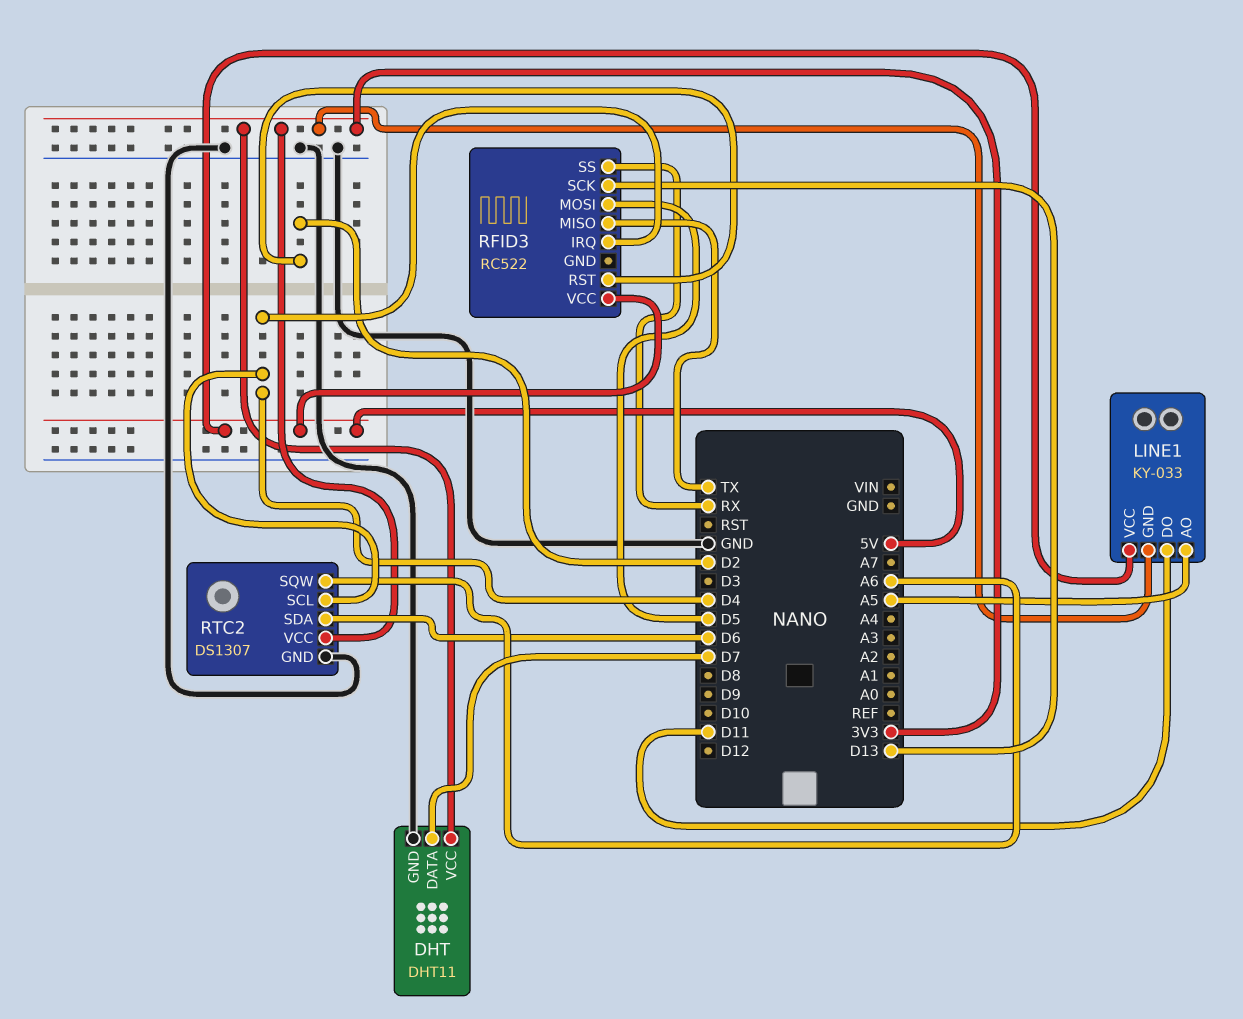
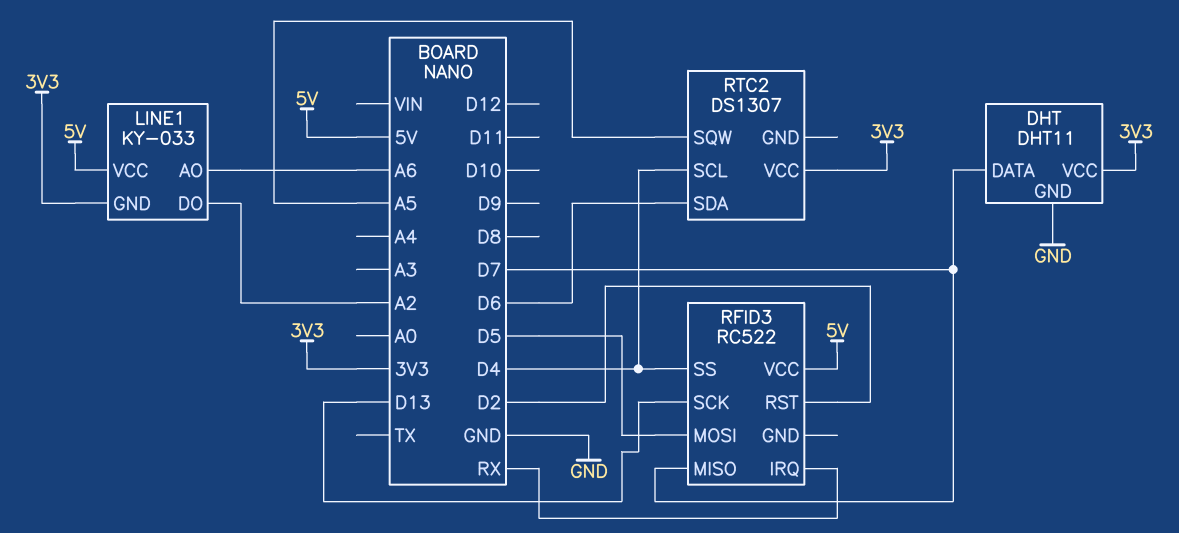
LINE1 pin AO: A5 -> A6
LINE1 pin DO: D11 -> A2
RFID3 pin IRQ: D4 -> RX
RFID3 pin MISO: TX -> D7
RFID3 pin SS: RX -> D4
RTC2 pin GND: GND -> none
RTC2 pin SQW: A6 -> A5

